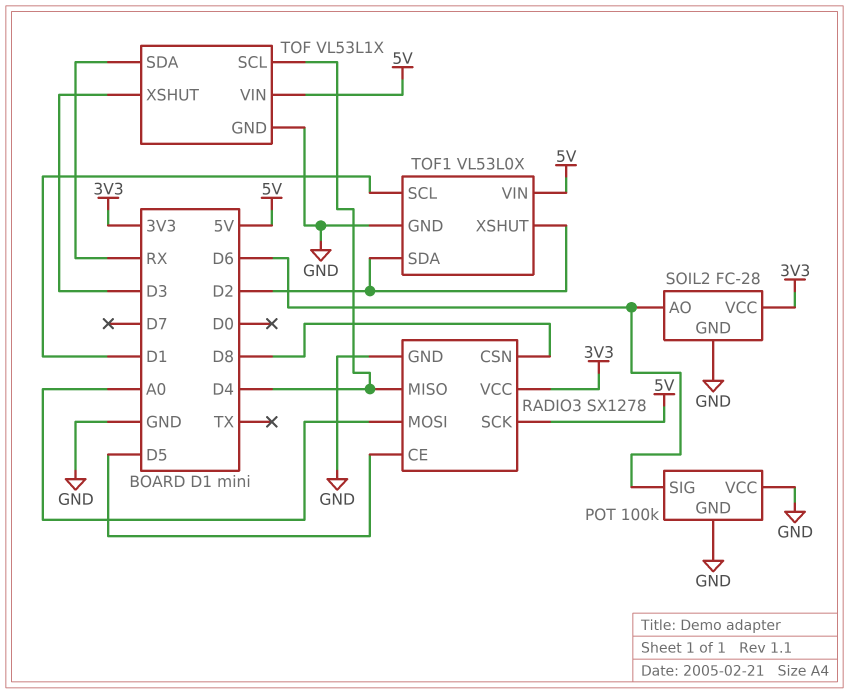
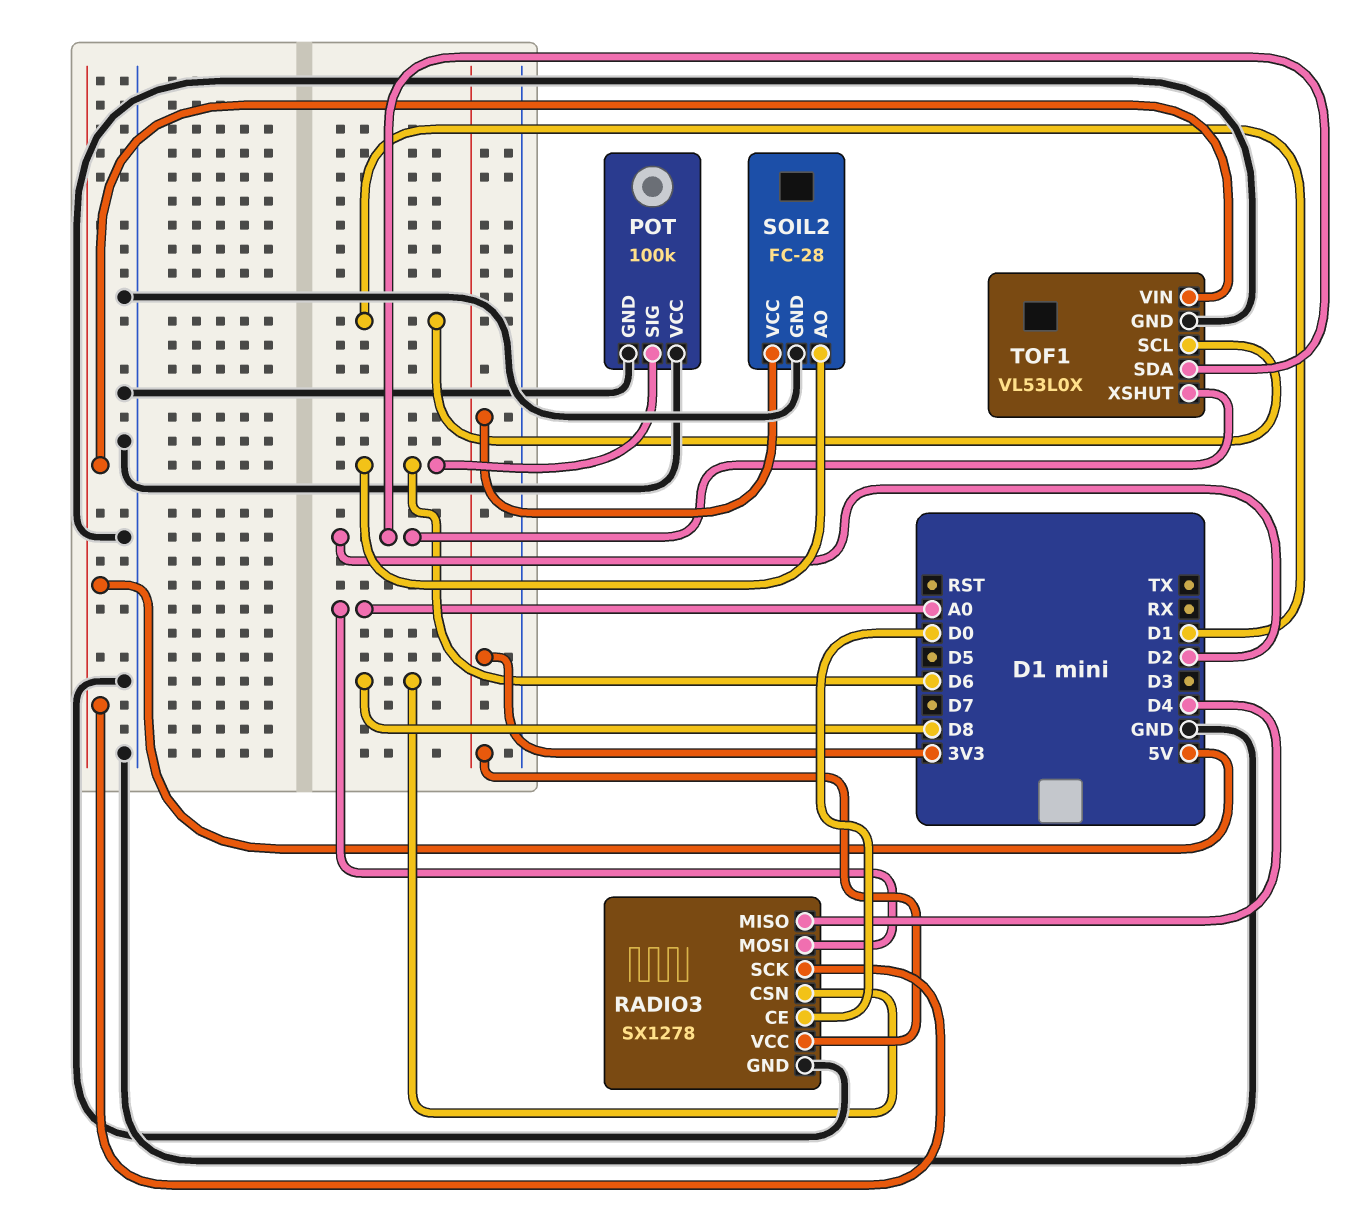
RADIO3 pin CE: D5 -> D0
TOF: VL53L1X -> none
TOF pin GND: GND -> none
TOF pin SCL: D4 -> none
TOF pin SDA: RX -> none
TOF pin VIN: 5V -> none
TOF pin XSHUT: D3 -> none

